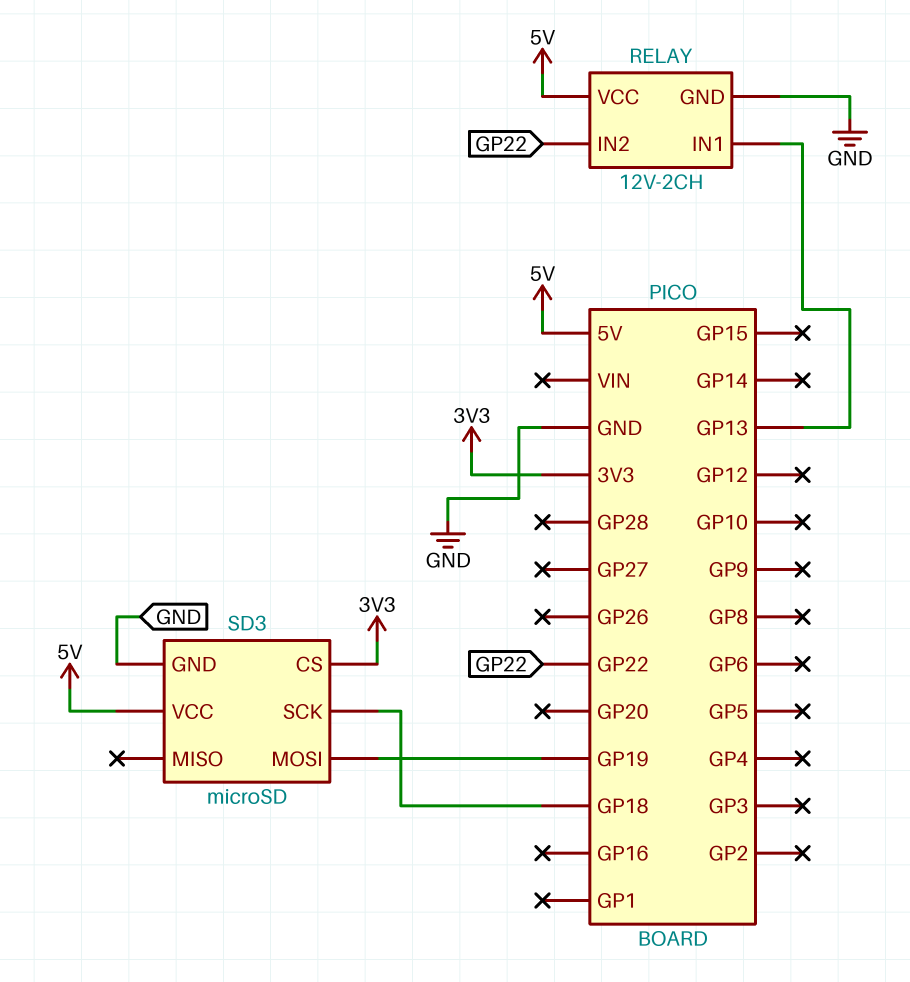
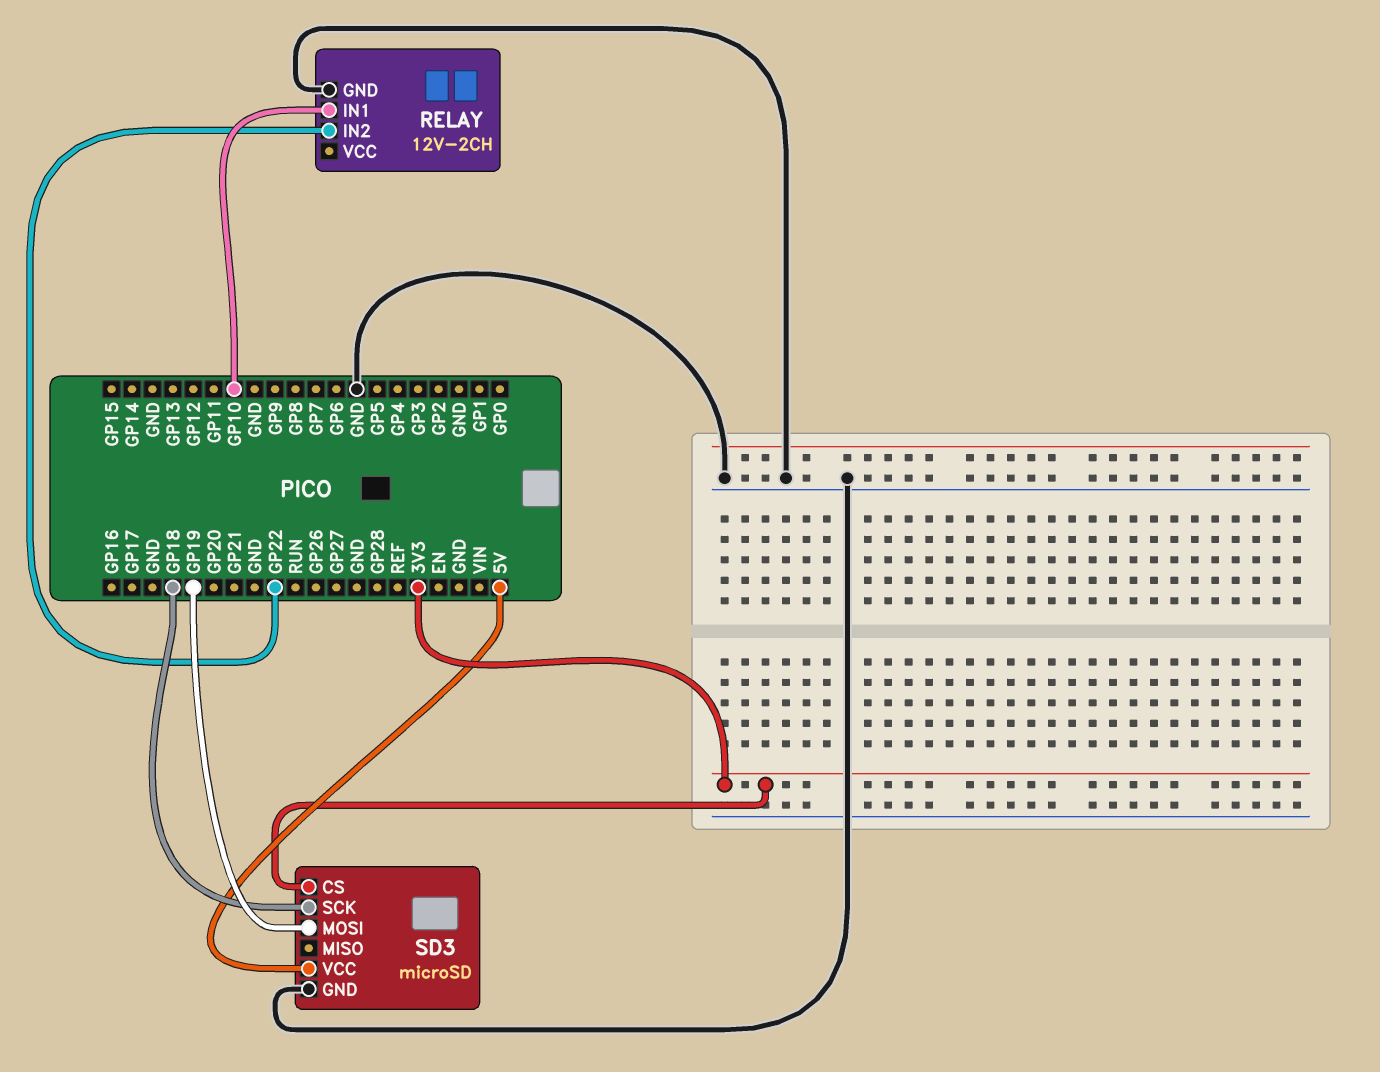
RELAY pin IN1: GP13 -> GP10
RELAY pin VCC: 5V -> none

